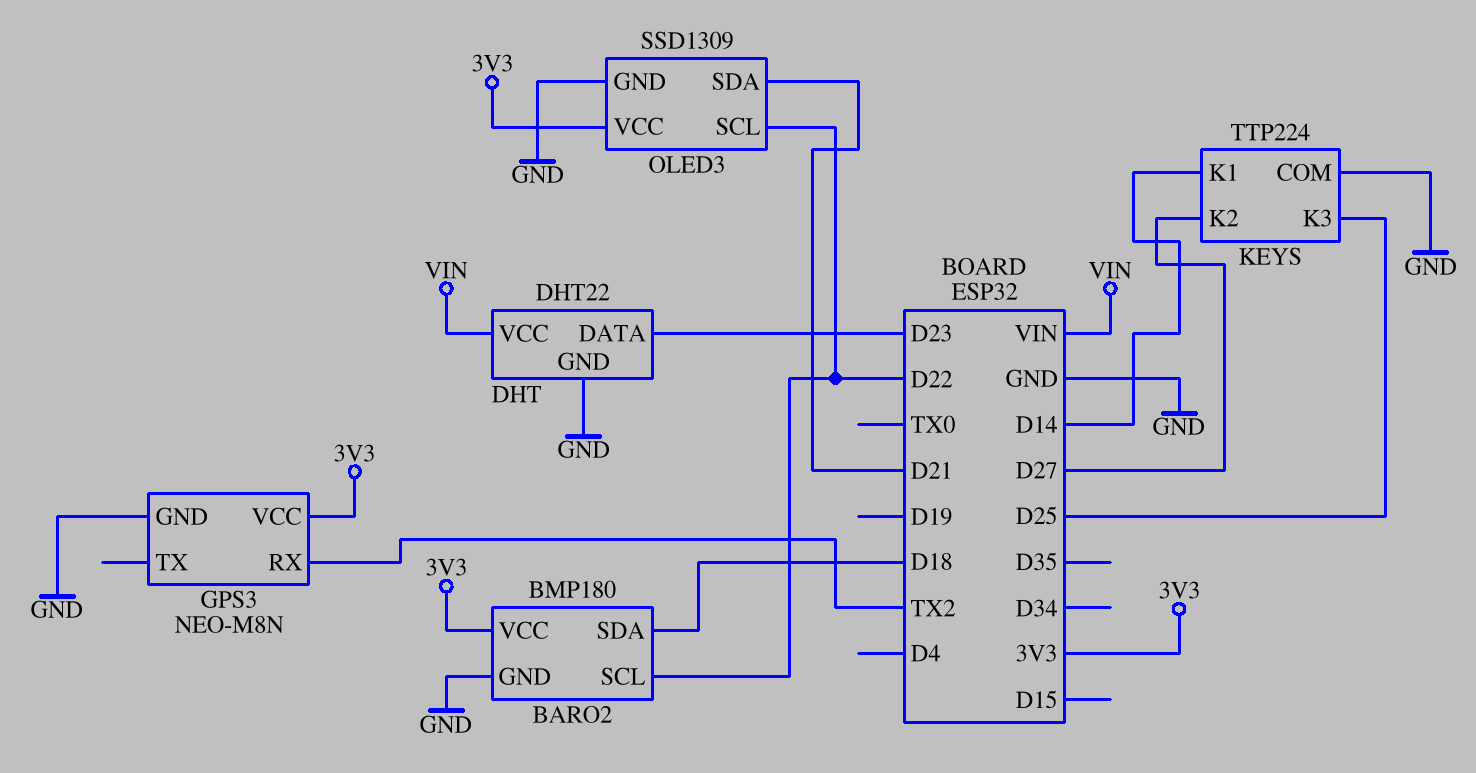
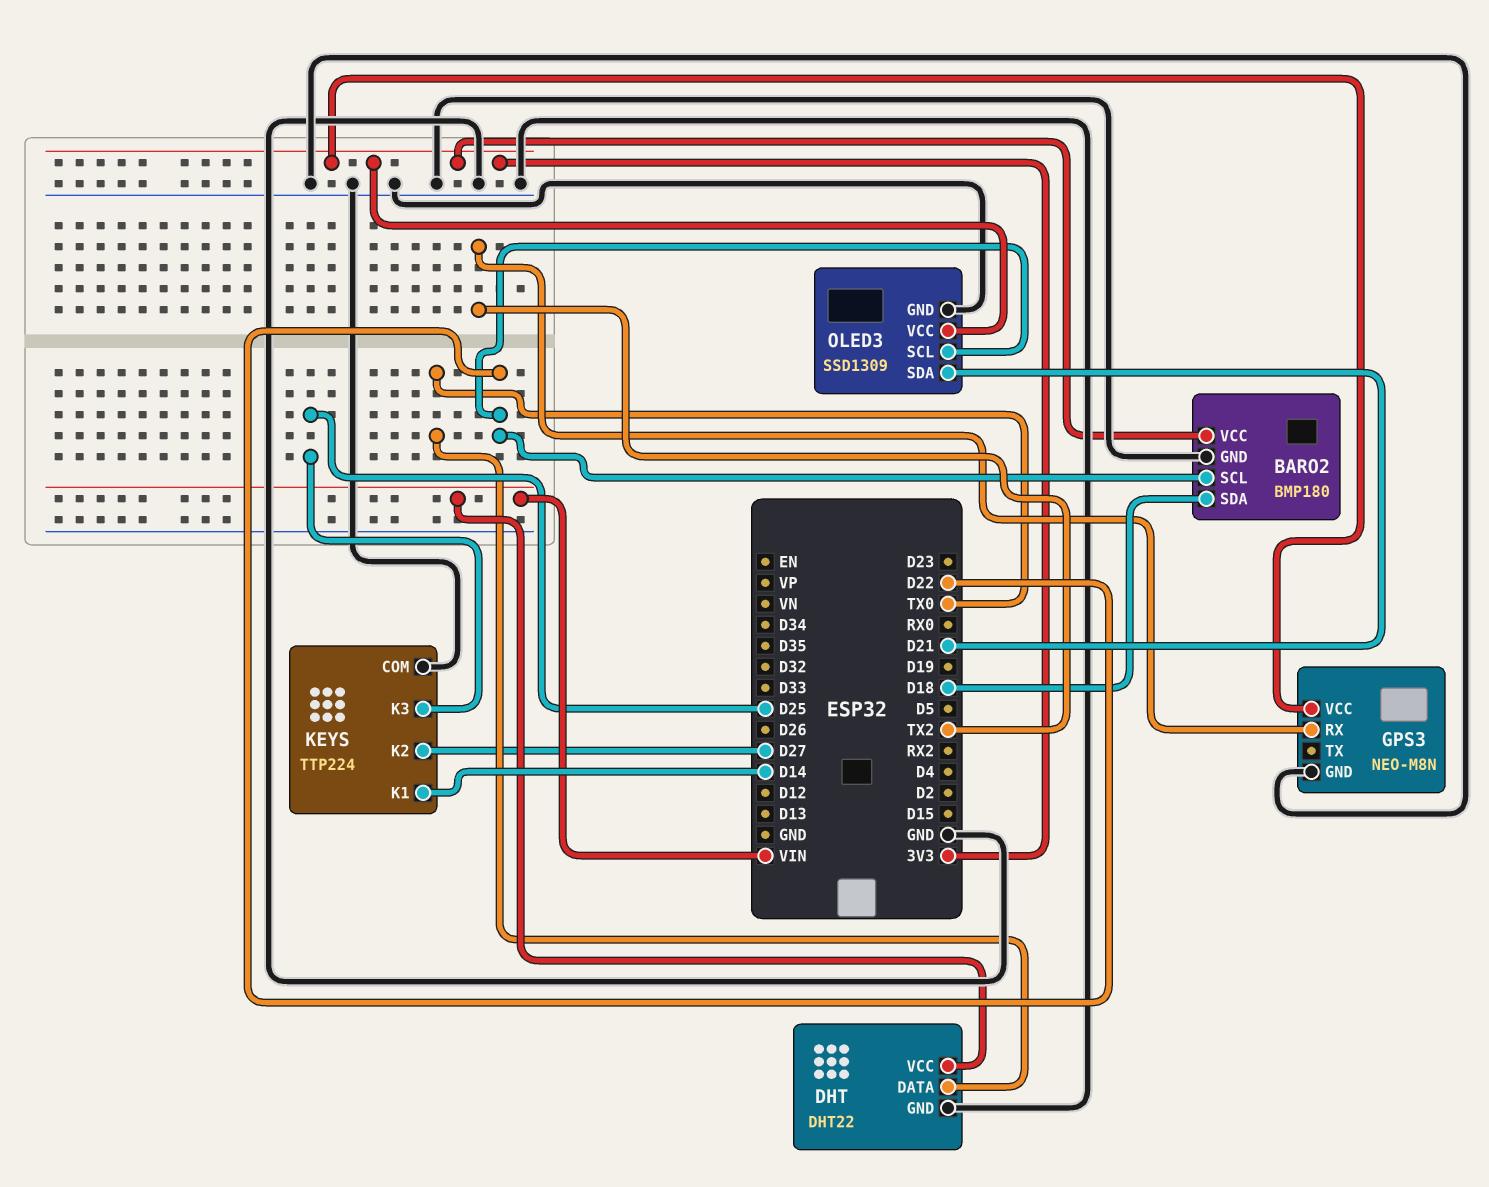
DHT pin DATA: D23 -> TX0

